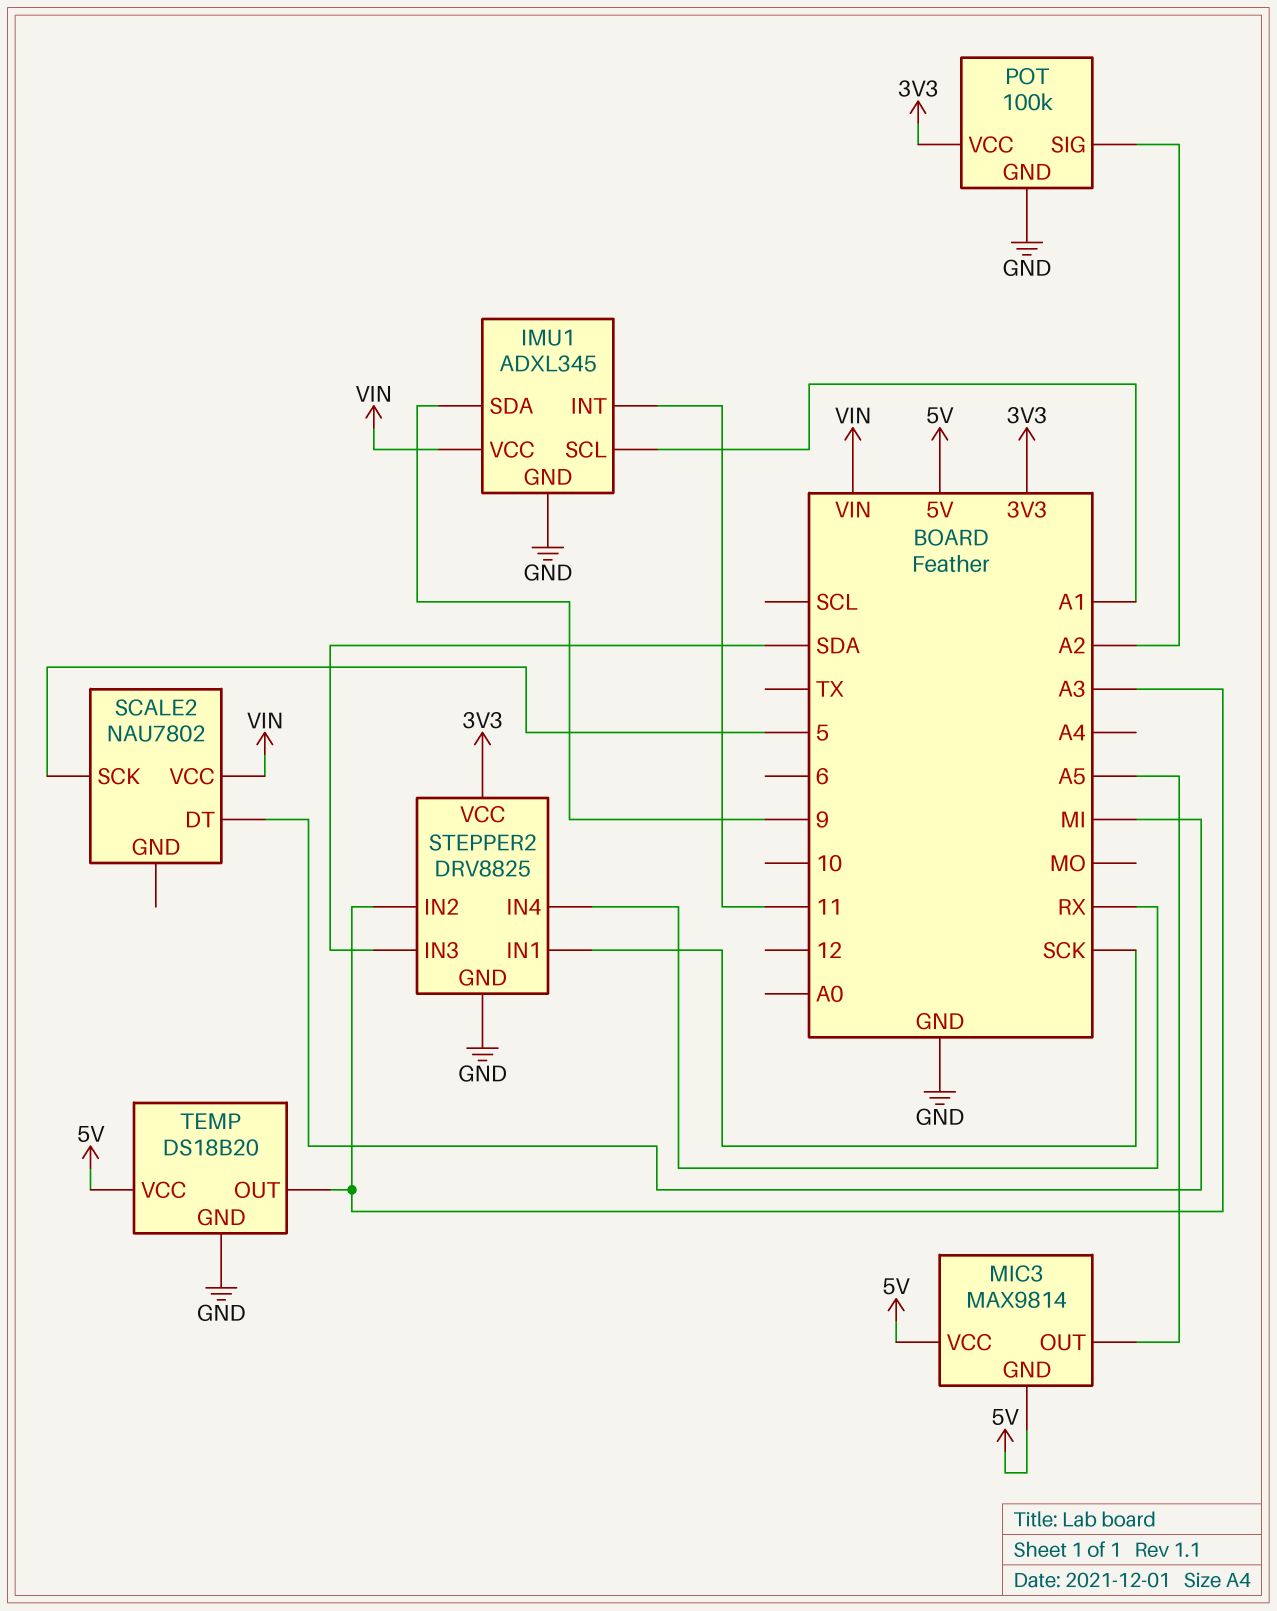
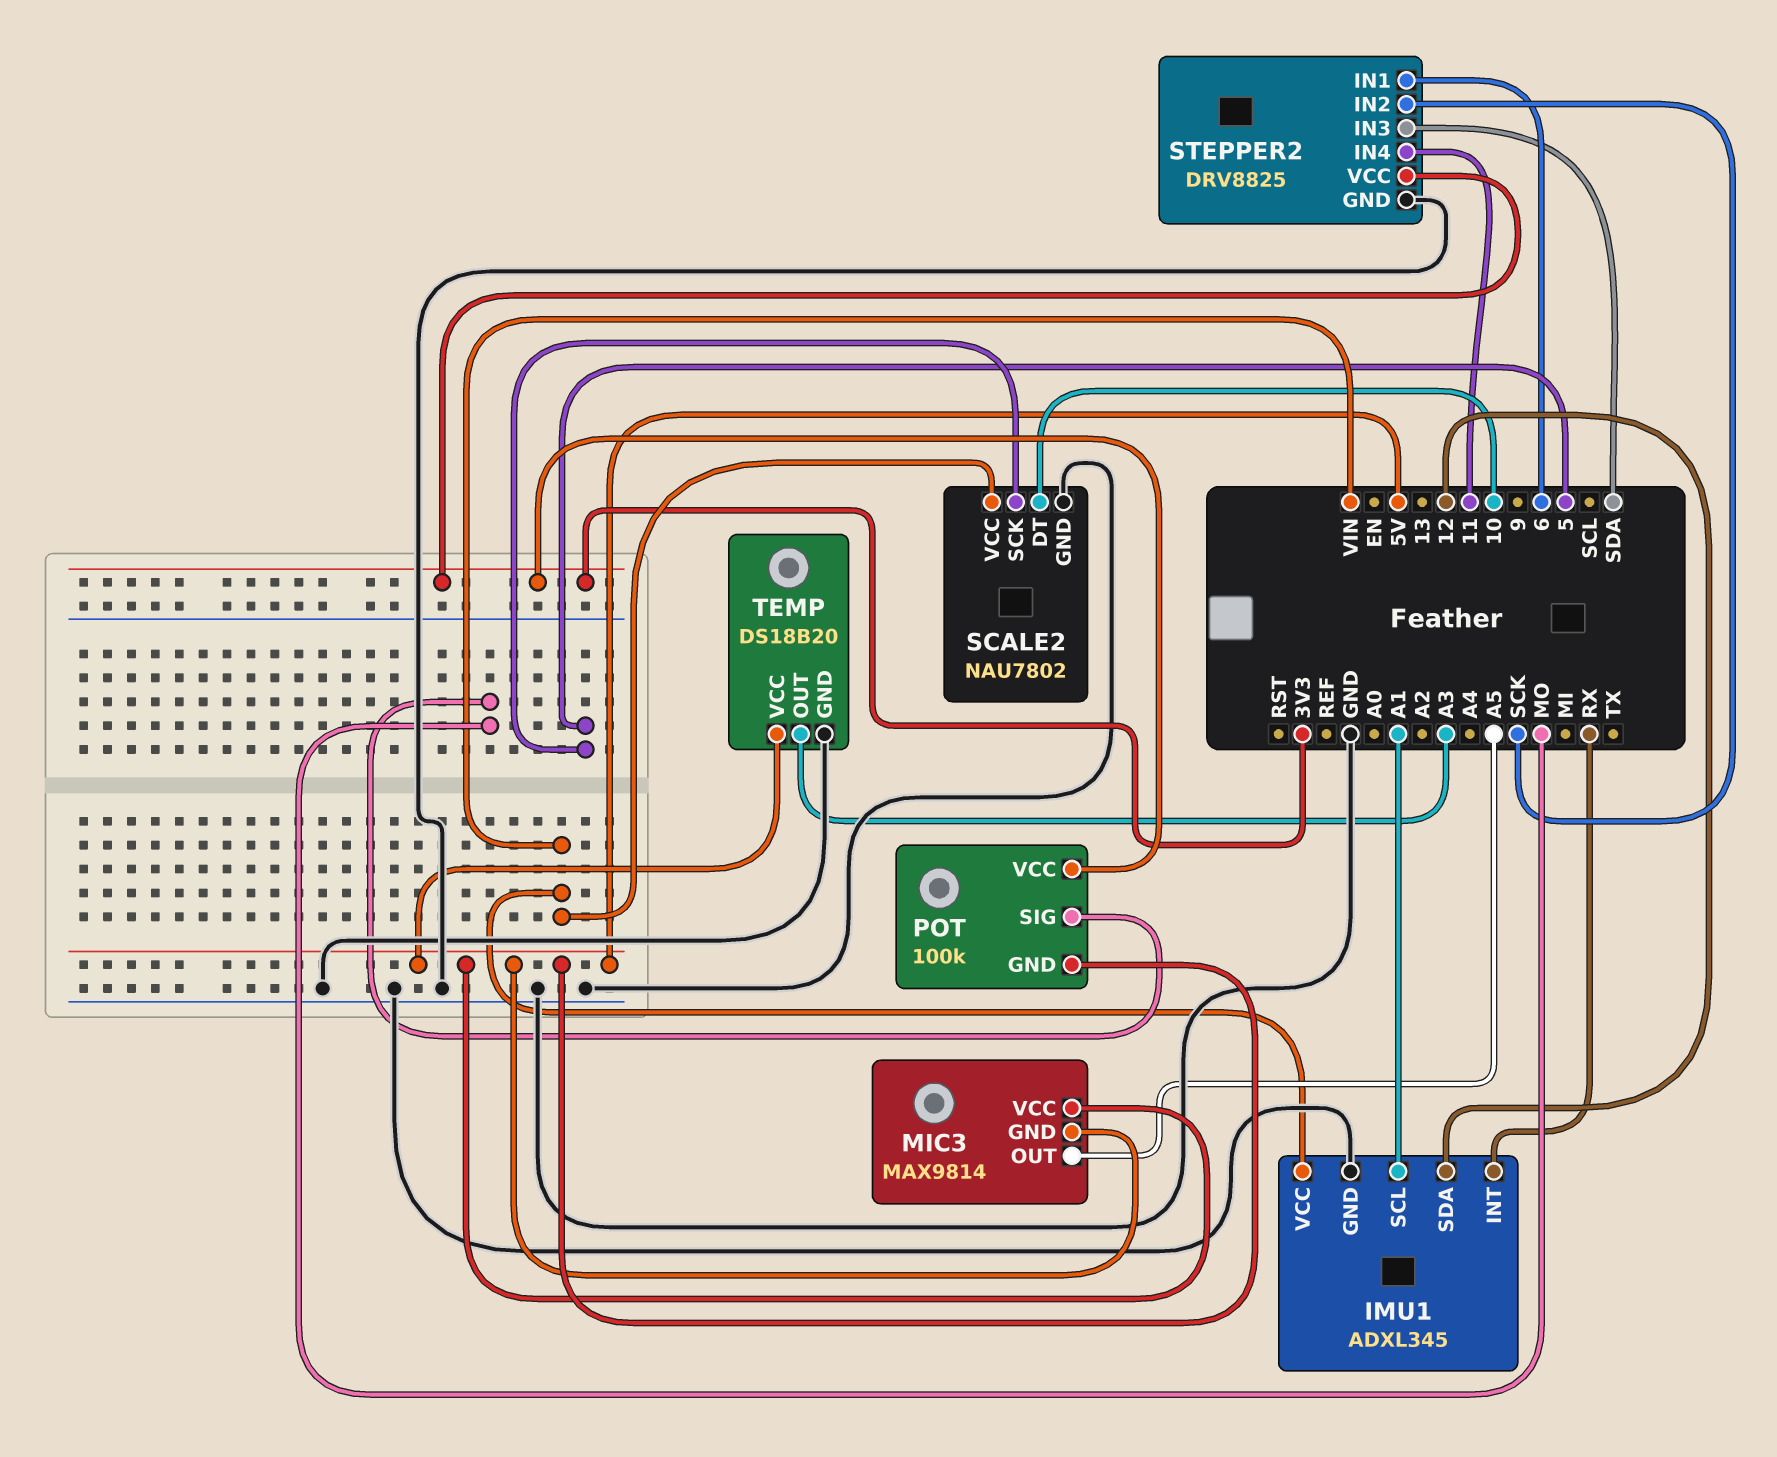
IMU1 pin INT: 11 -> RX
IMU1 pin SDA: 9 -> 12
POT pin GND: GND -> 5V
POT pin SIG: A2 -> MO
SCALE2 pin DT: MI -> 10
SCALE2 pin GND: none -> GND
STEPPER2 pin IN1: SCK -> 6
STEPPER2 pin IN2: A3 -> SCK
STEPPER2 pin IN4: RX -> 11

